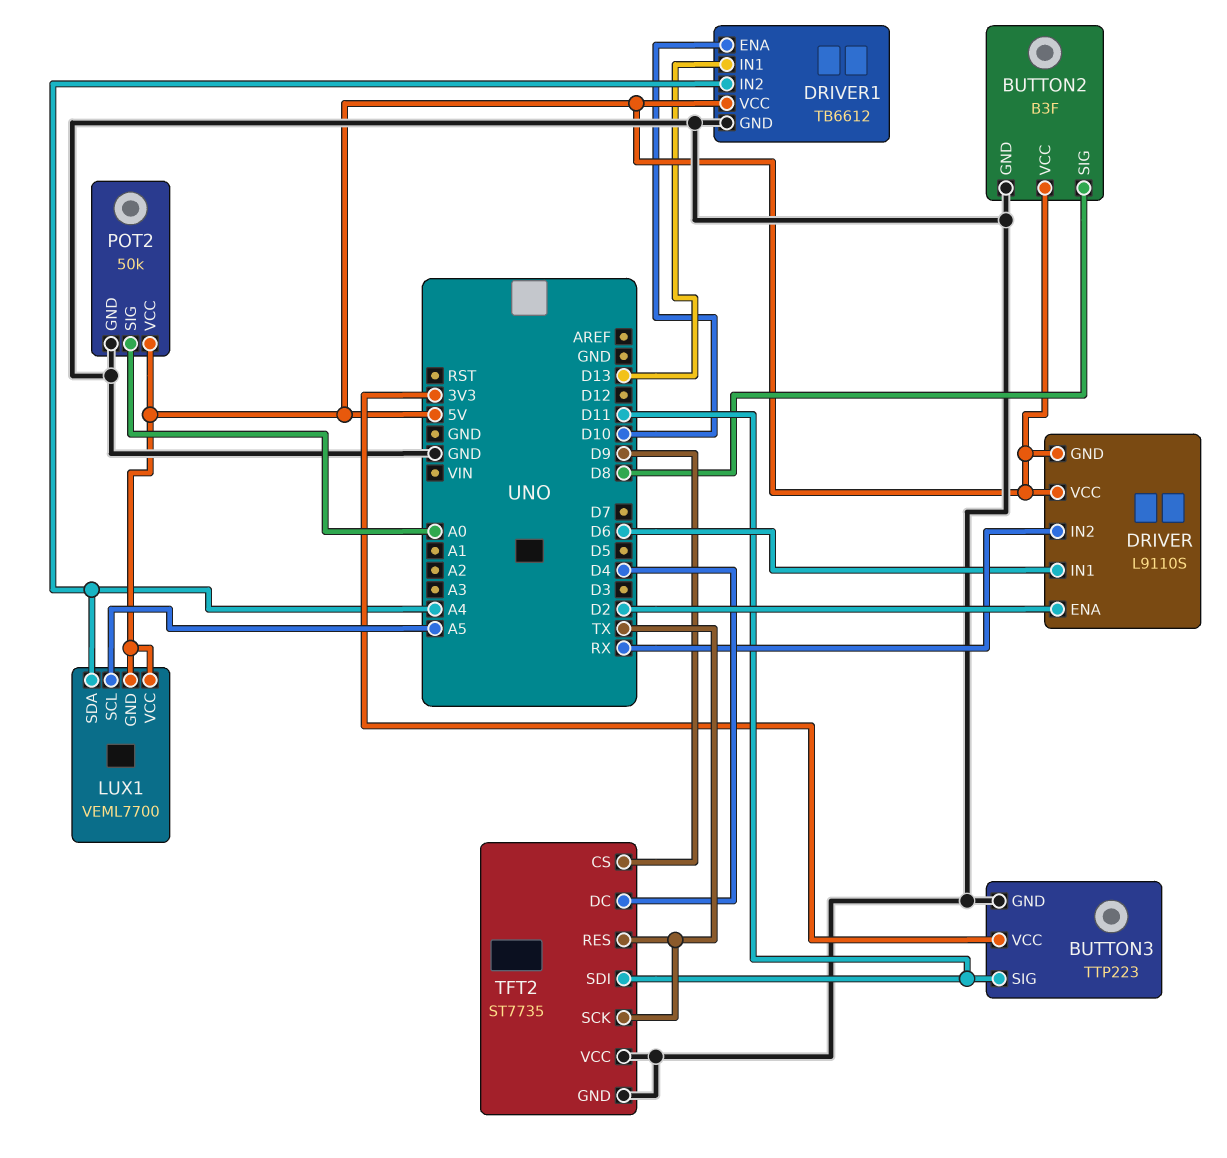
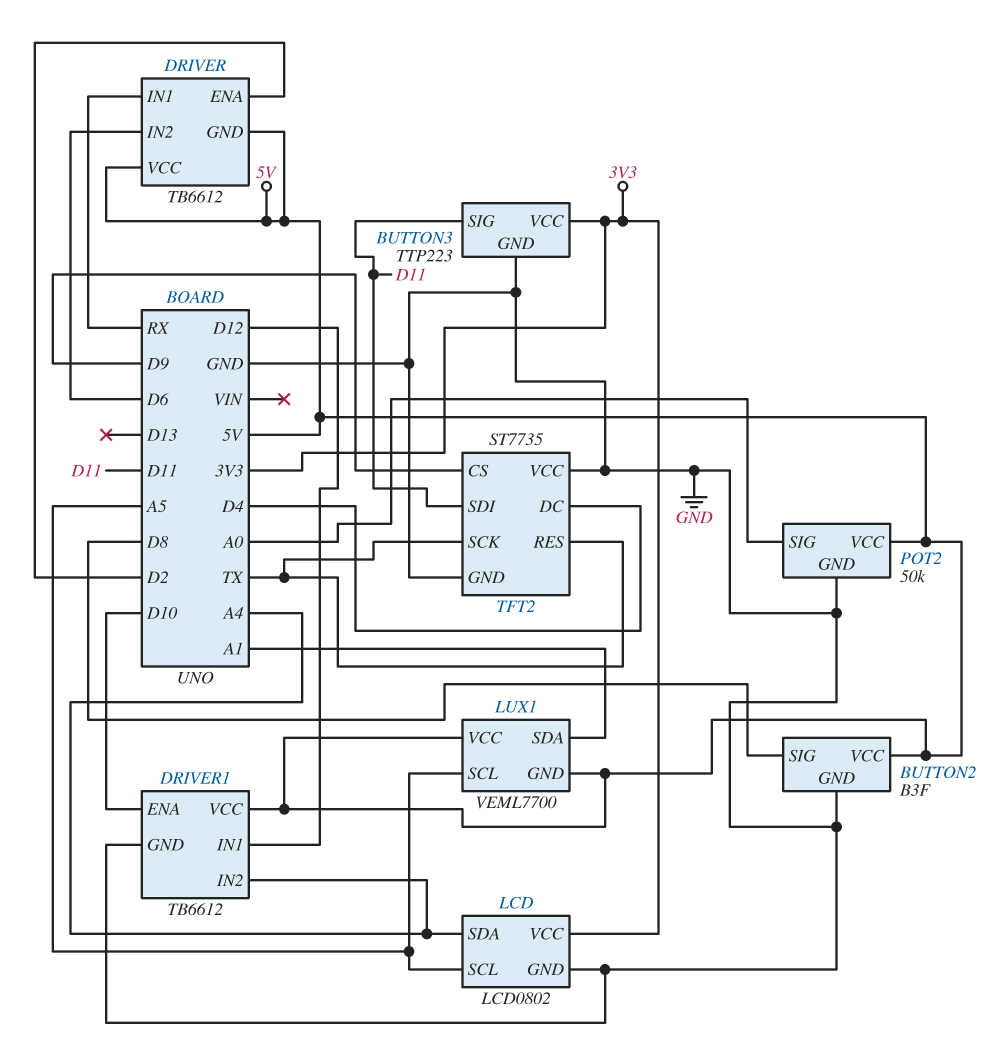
DRIVER: L9110S -> TB6612
DRIVER pin IN1: D6 -> RX
DRIVER pin IN2: RX -> D6
DRIVER1 pin IN1: D13 -> D12
LCD: none -> LCD0802
LCD pin GND: none -> GND
LCD pin SCL: none -> A5
LCD pin SDA: none -> A4
LCD pin VCC: none -> 3V3
LUX1 pin SDA: A4 -> A1

